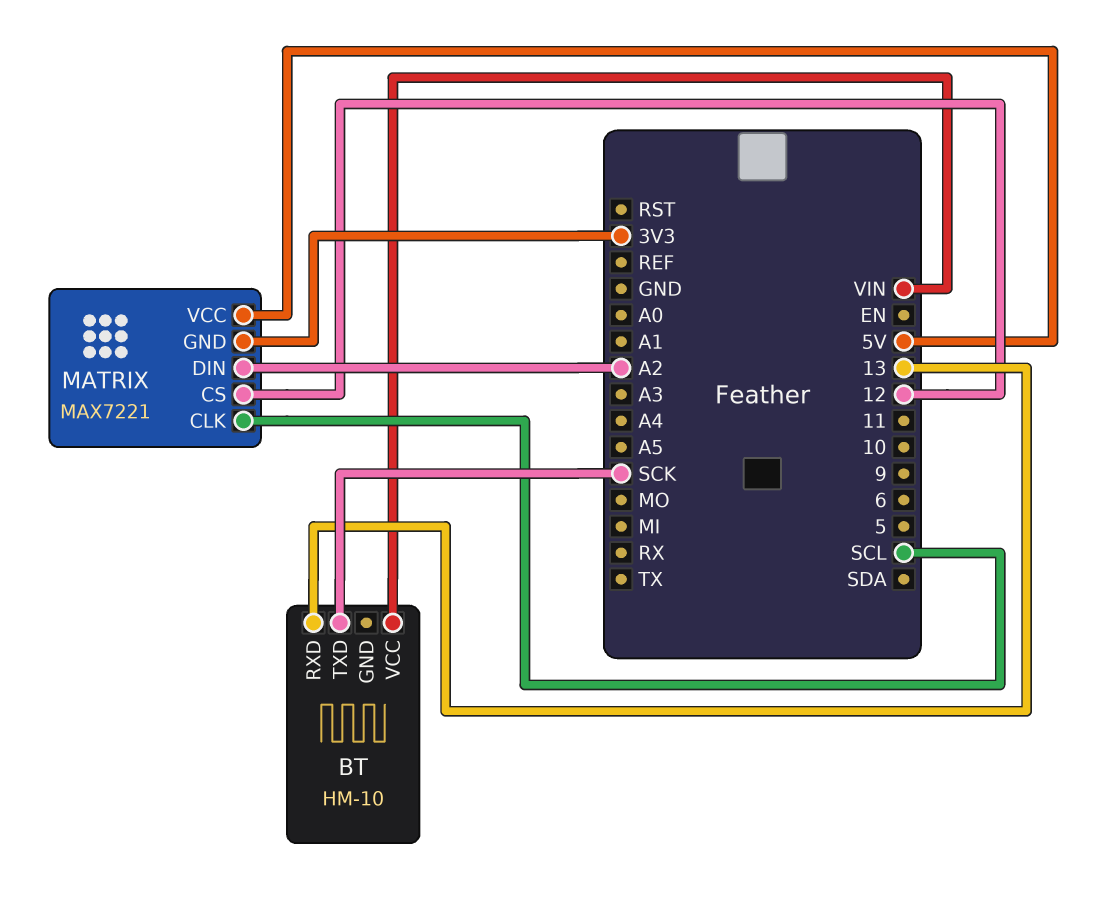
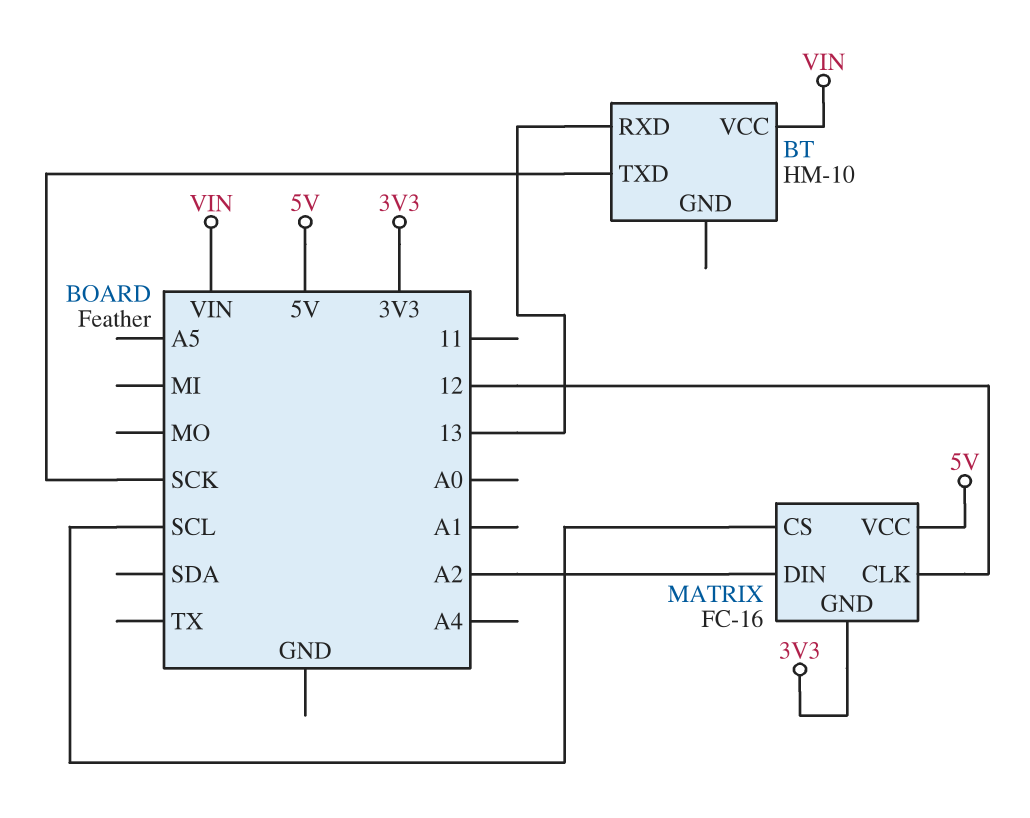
MATRIX: MAX7221 -> FC-16
MATRIX pin CLK: SCL -> 12
MATRIX pin CS: 12 -> SCL

